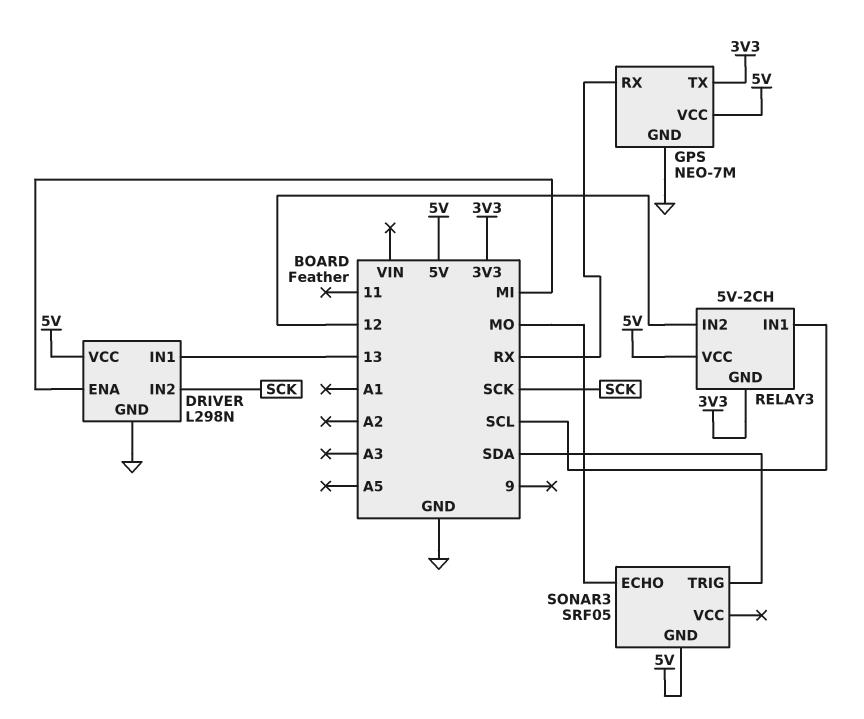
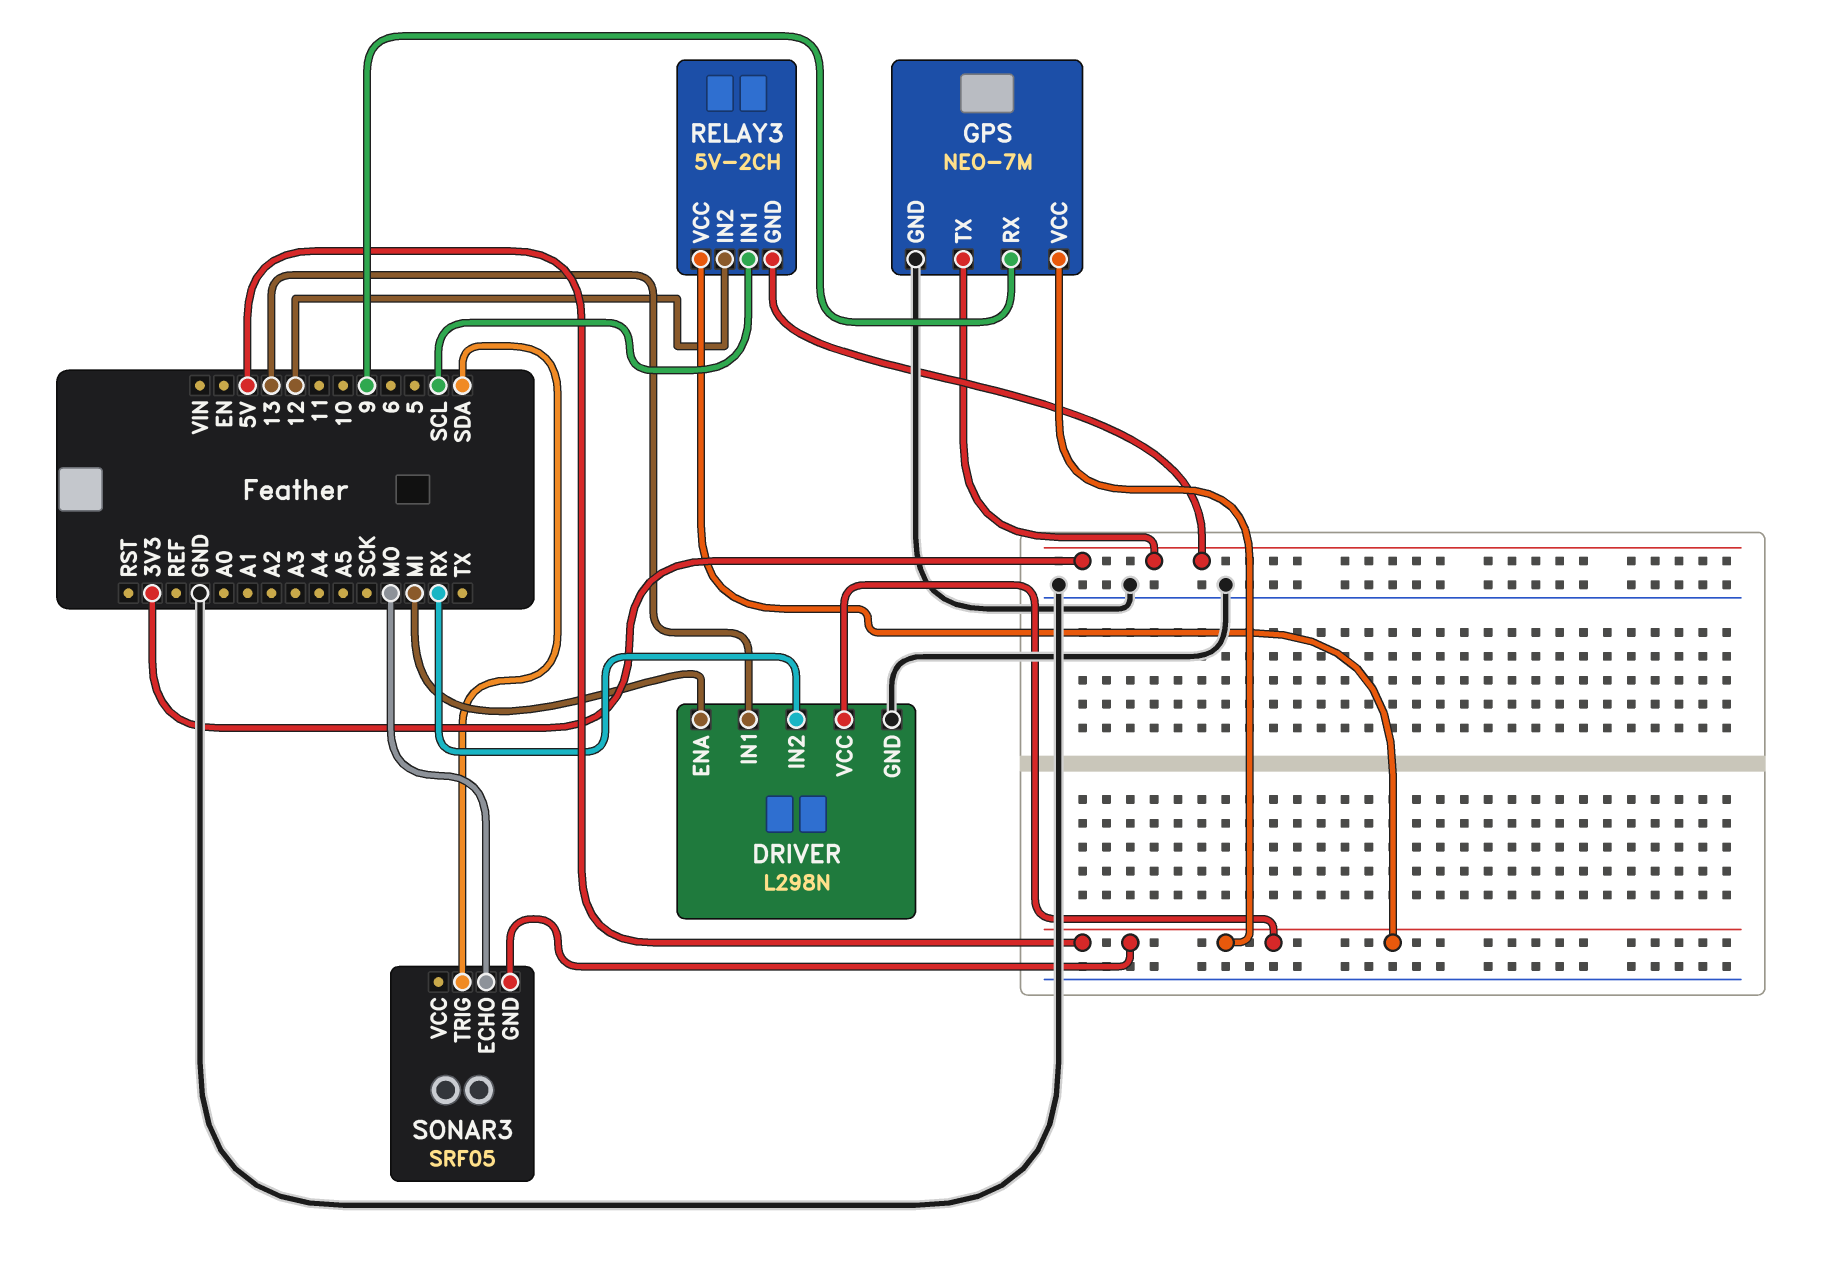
DRIVER pin IN2: SCK -> RX
GPS pin RX: RX -> 9

